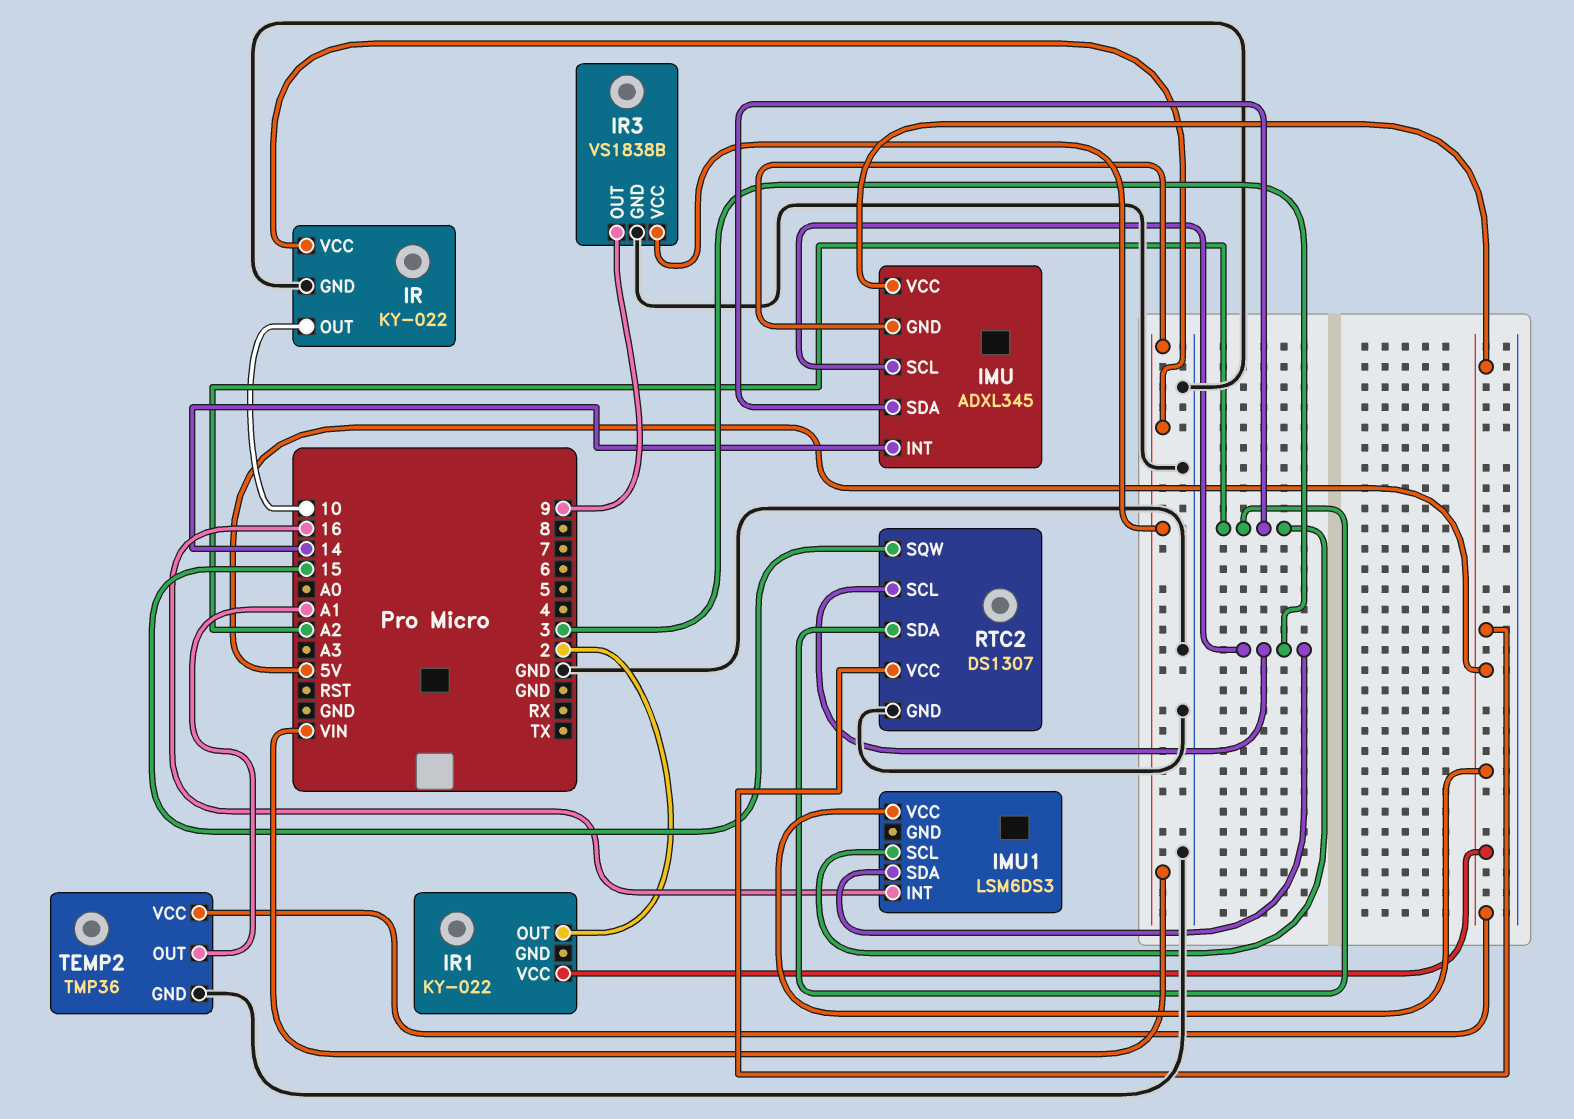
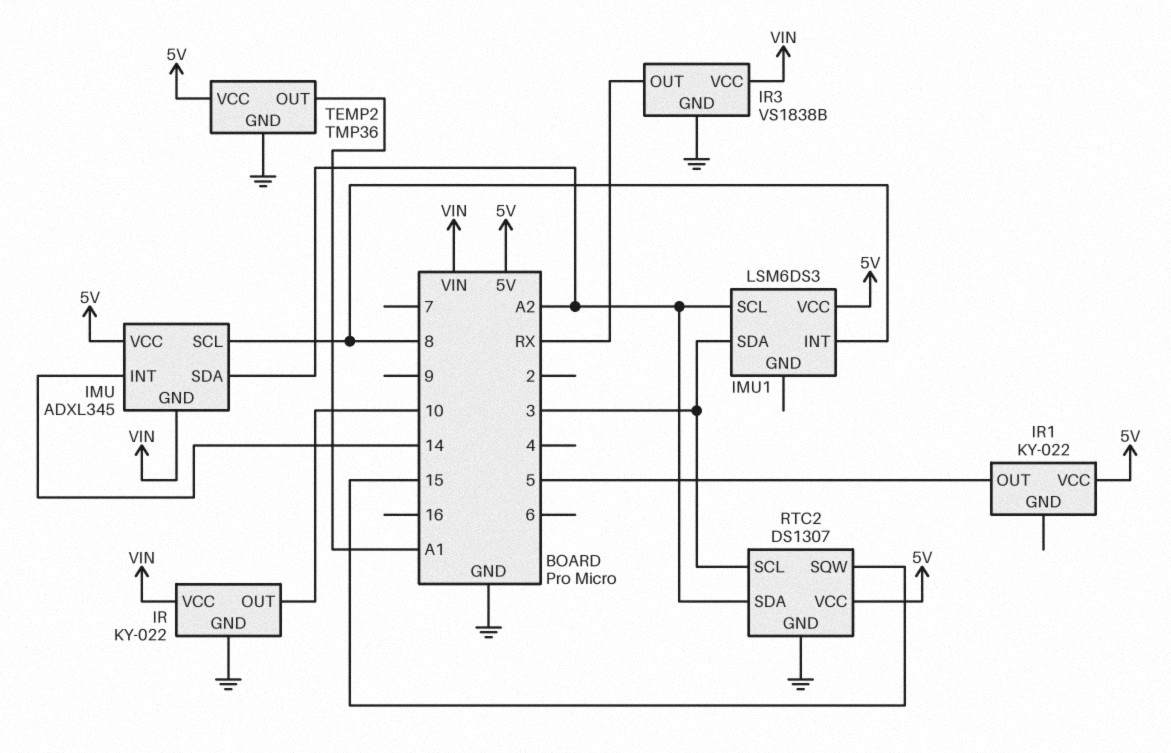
IMU pin SCL: 3 -> 8
IMU1 pin INT: 16 -> 8
IR1 pin OUT: 2 -> 5
IR3 pin OUT: 9 -> RX

